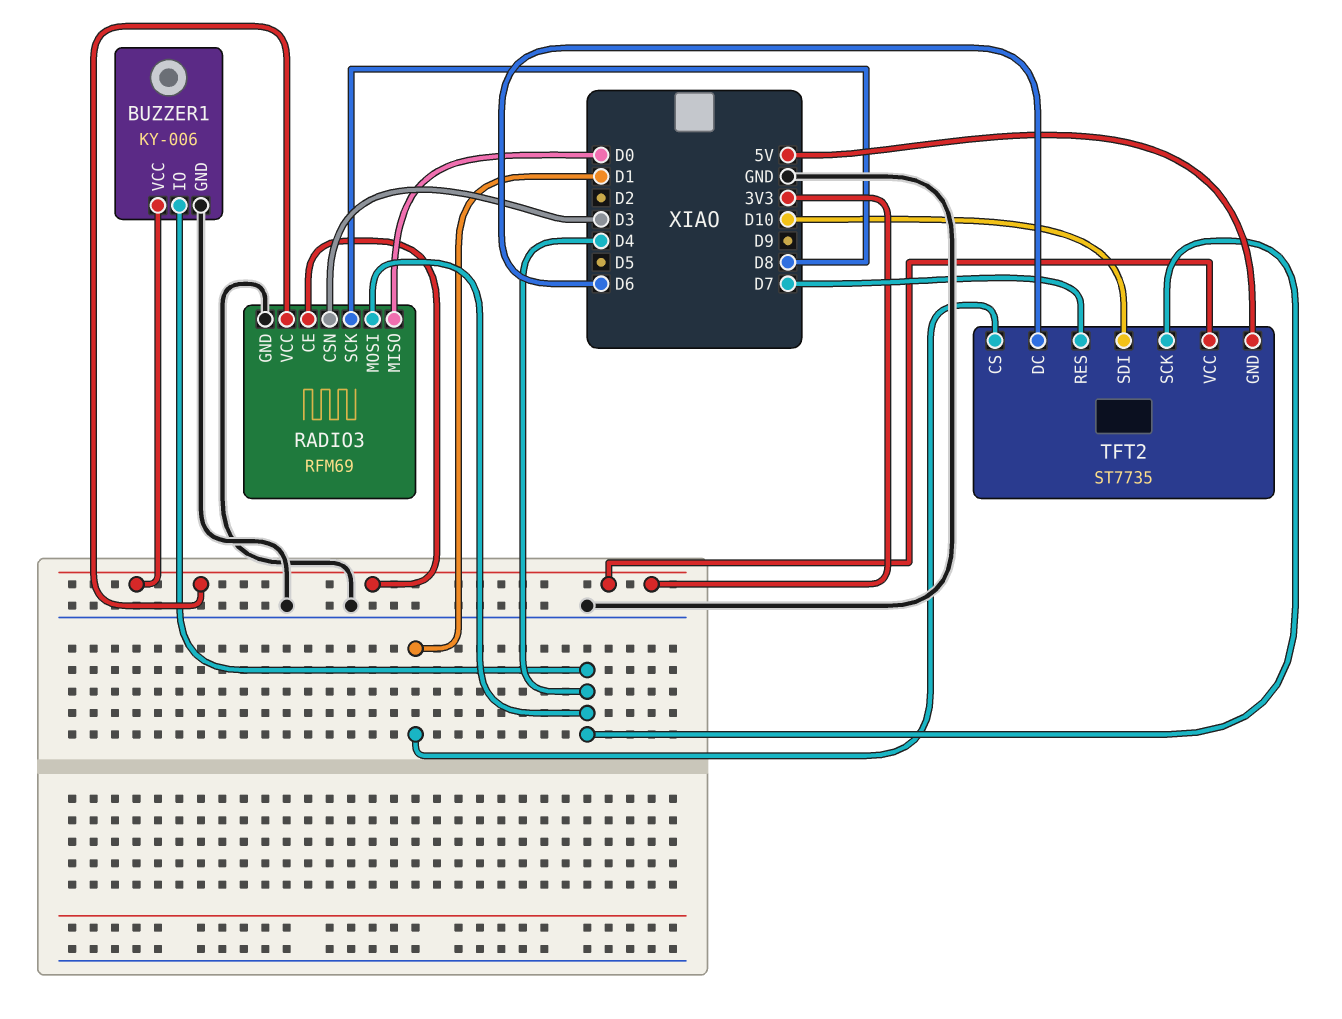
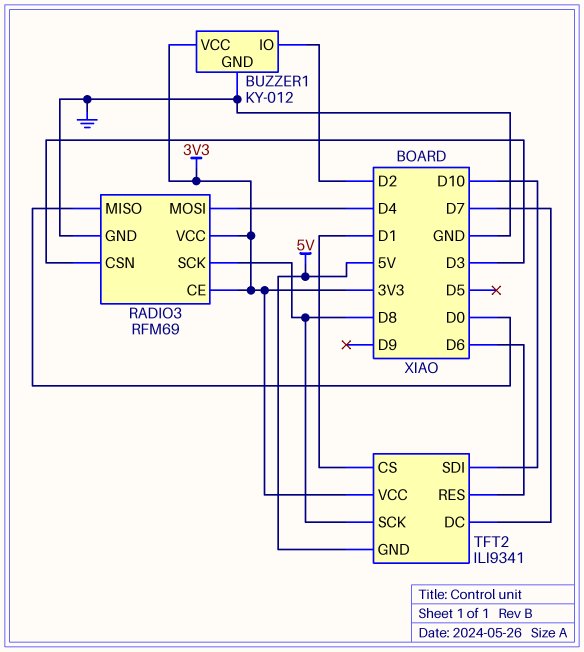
BUZZER1: KY-006 -> KY-012
BUZZER1 pin IO: D4 -> D2
TFT2: ST7735 -> ILI9341
TFT2 pin DC: D6 -> D7
TFT2 pin RES: D7 -> D6
TFT2 pin SCK: D4 -> D8

